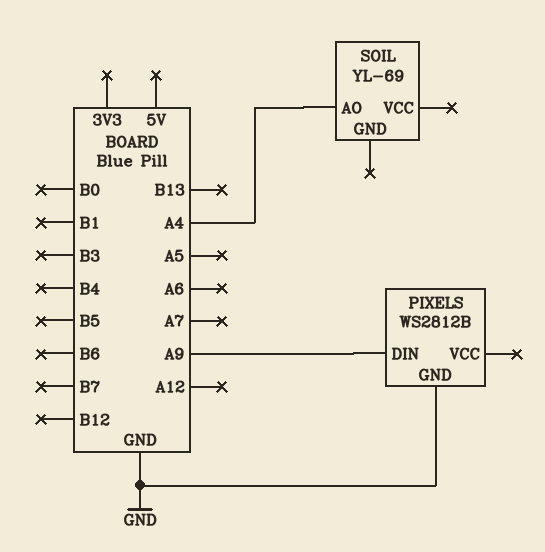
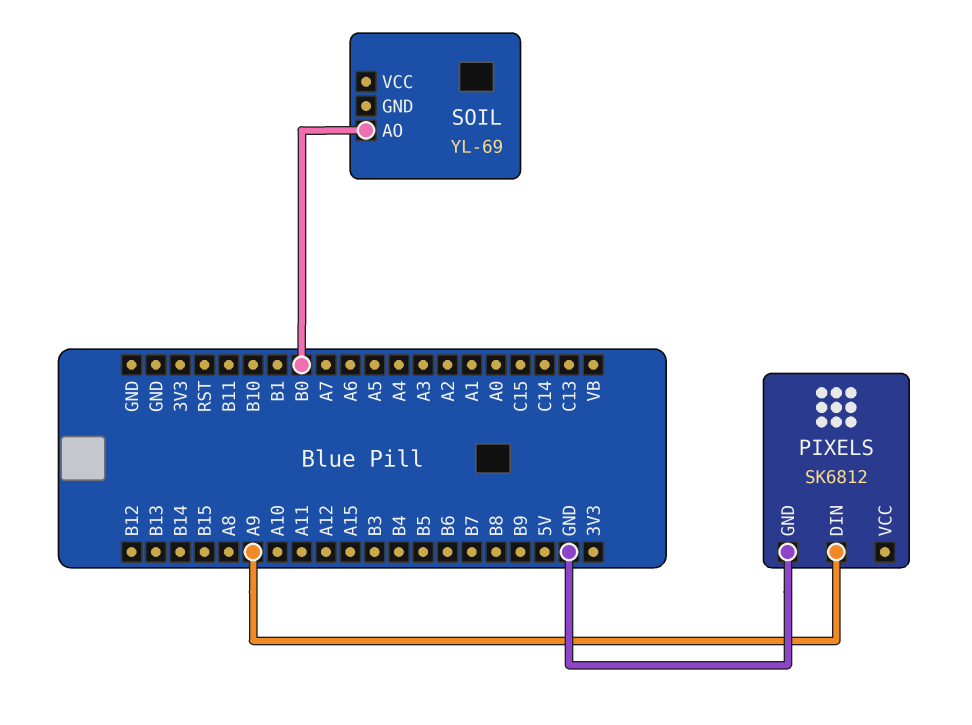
PIXELS: WS2812B -> SK6812
SOIL pin AO: A4 -> B0

